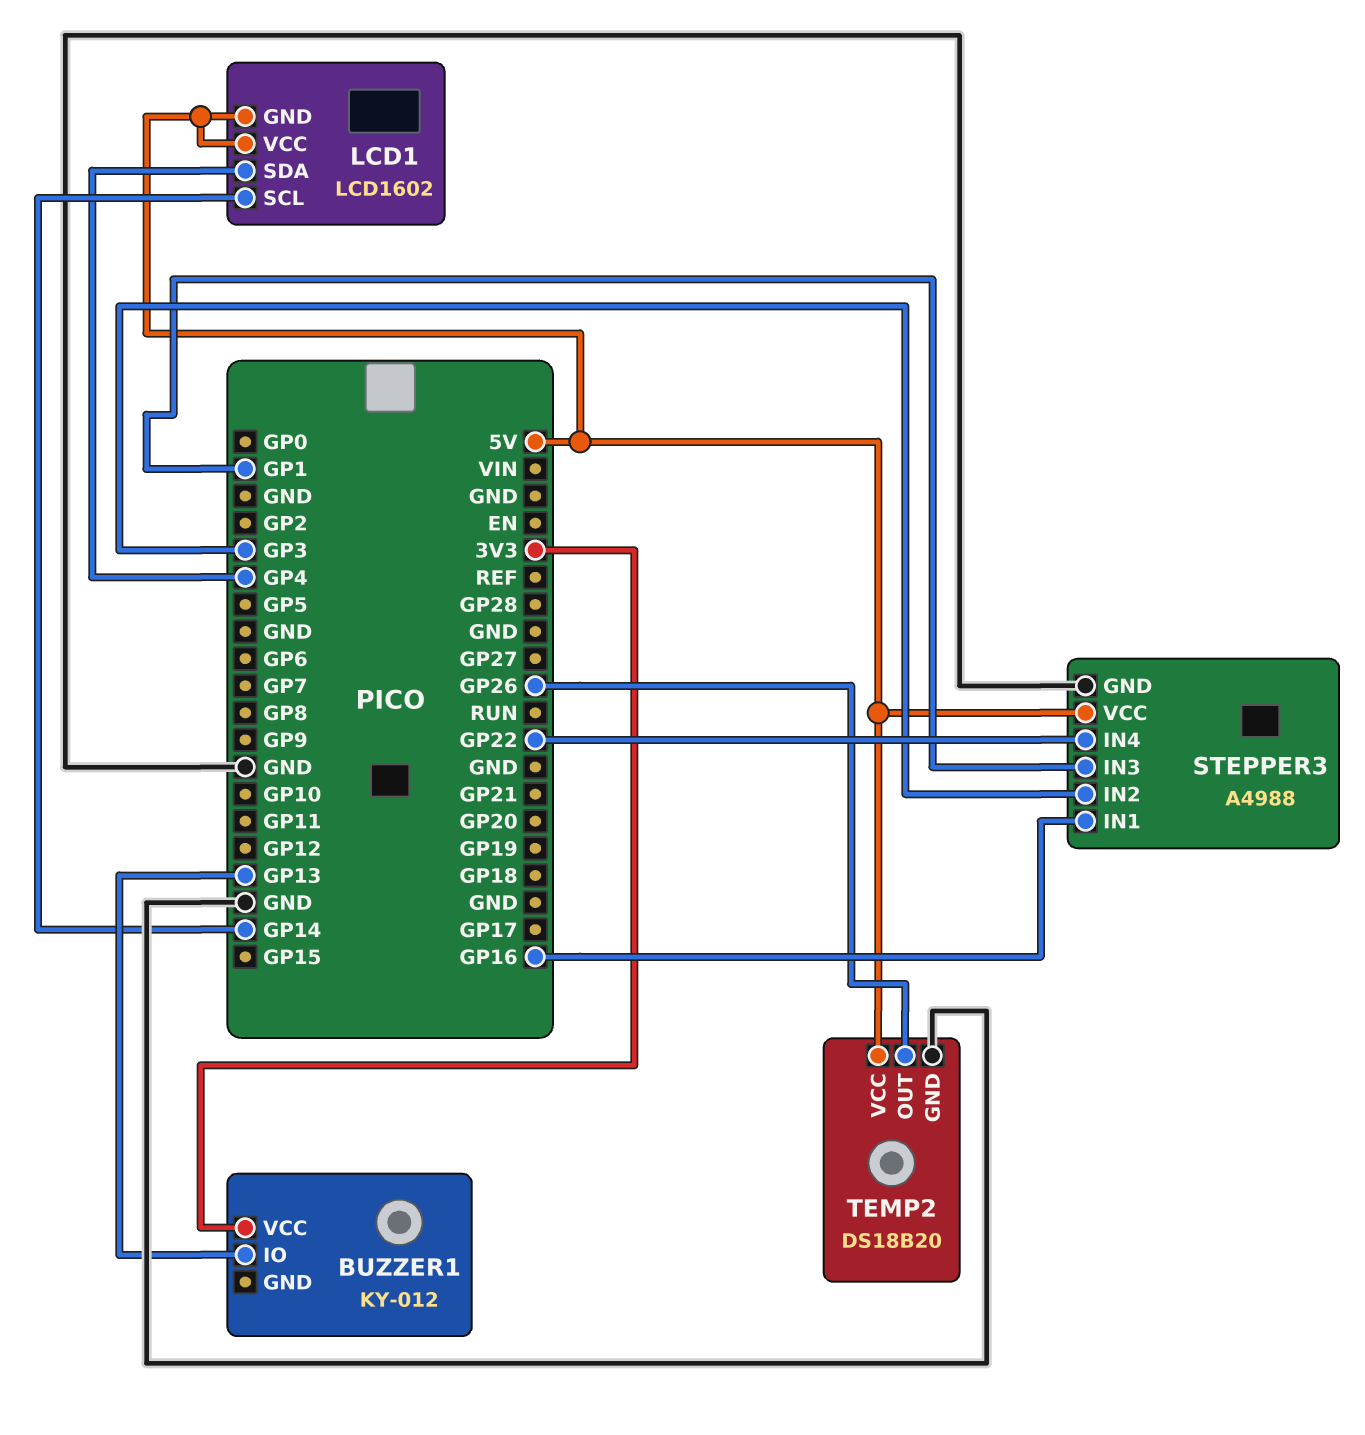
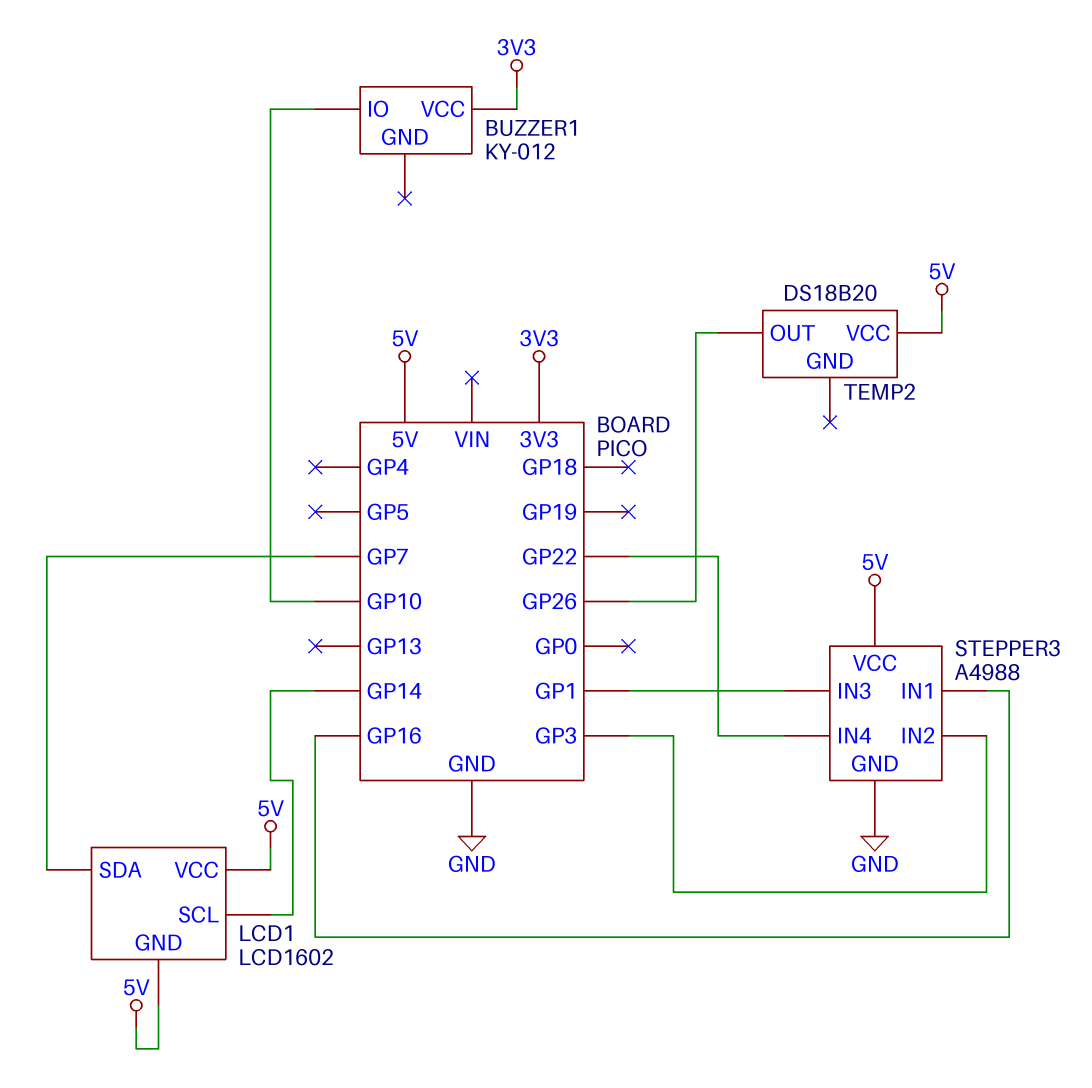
BUZZER1 pin IO: GP13 -> GP10
LCD1 pin SDA: GP4 -> GP7
TEMP2 pin GND: GND -> none

